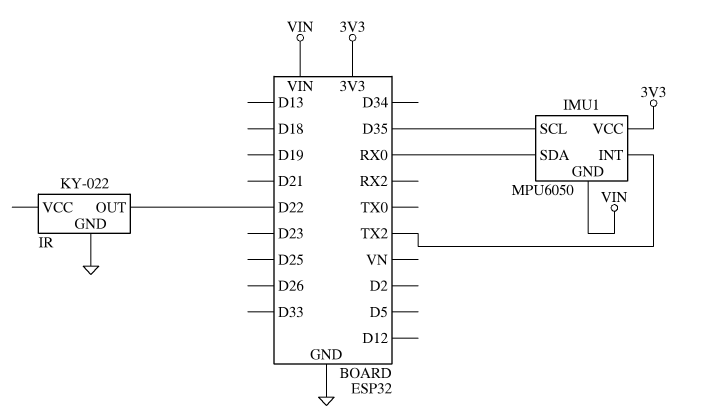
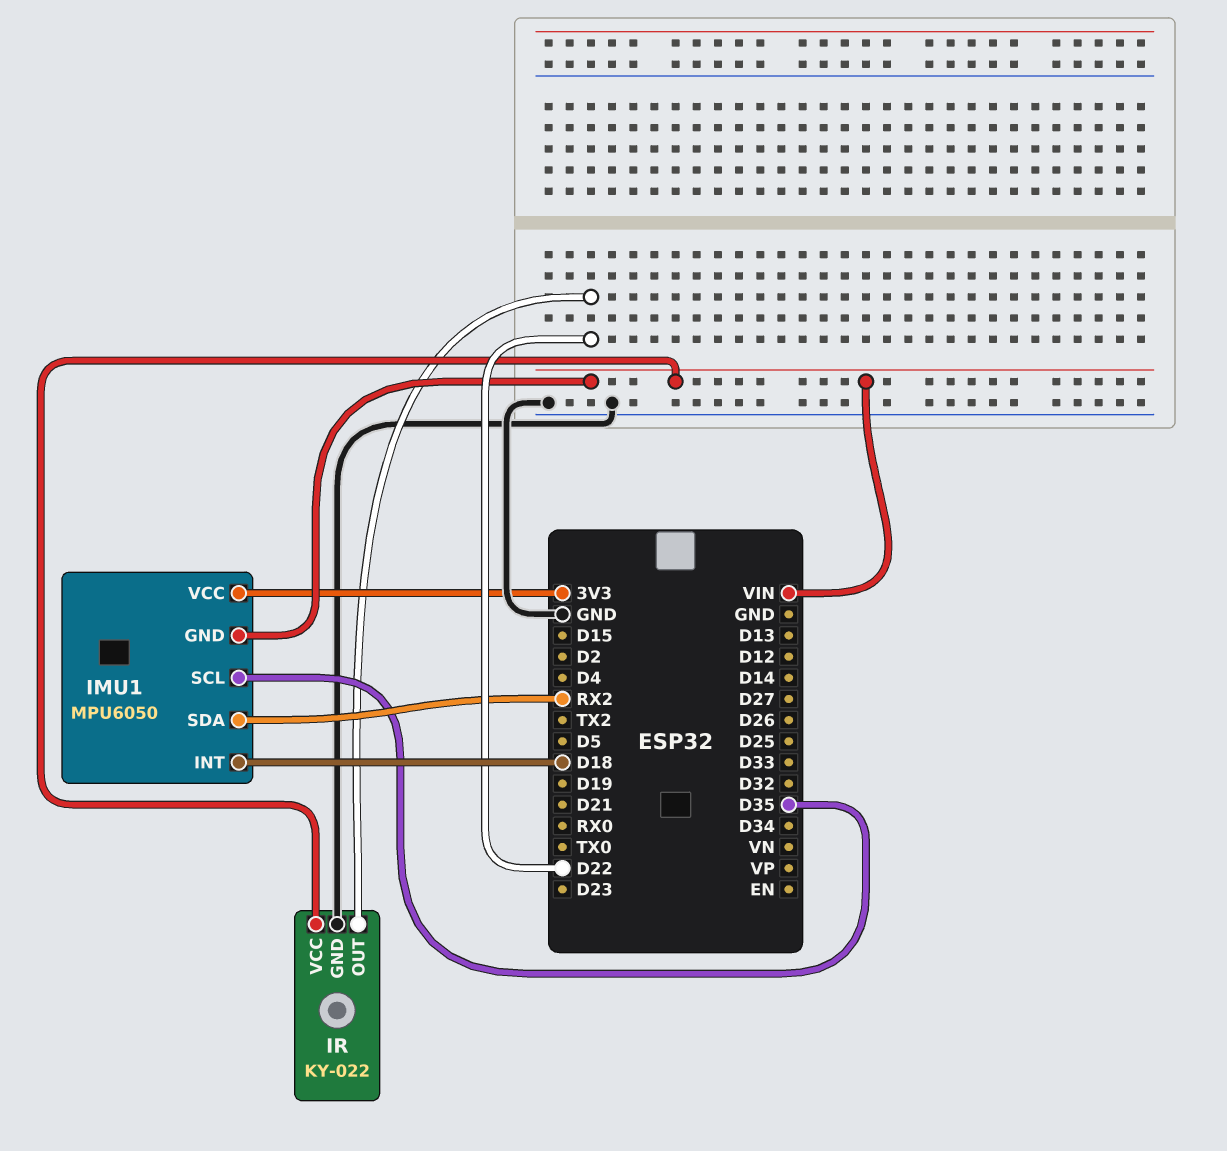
IMU1 pin INT: TX2 -> D18
IMU1 pin SDA: RX0 -> RX2
IR pin VCC: none -> VIN

